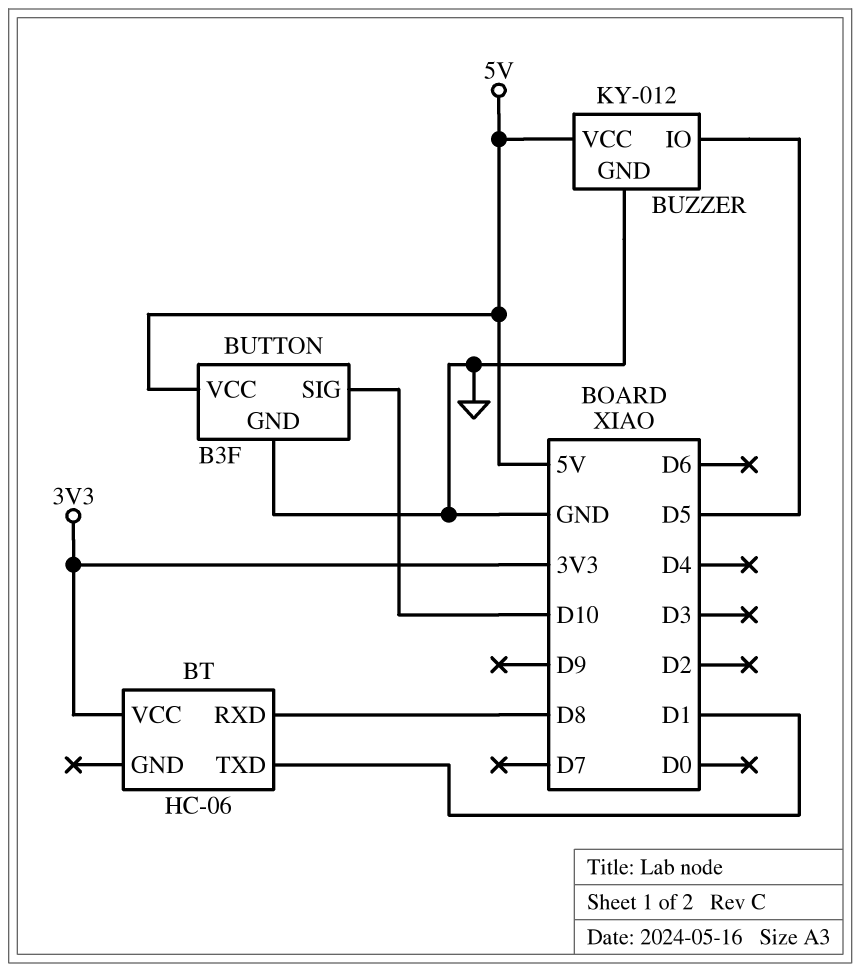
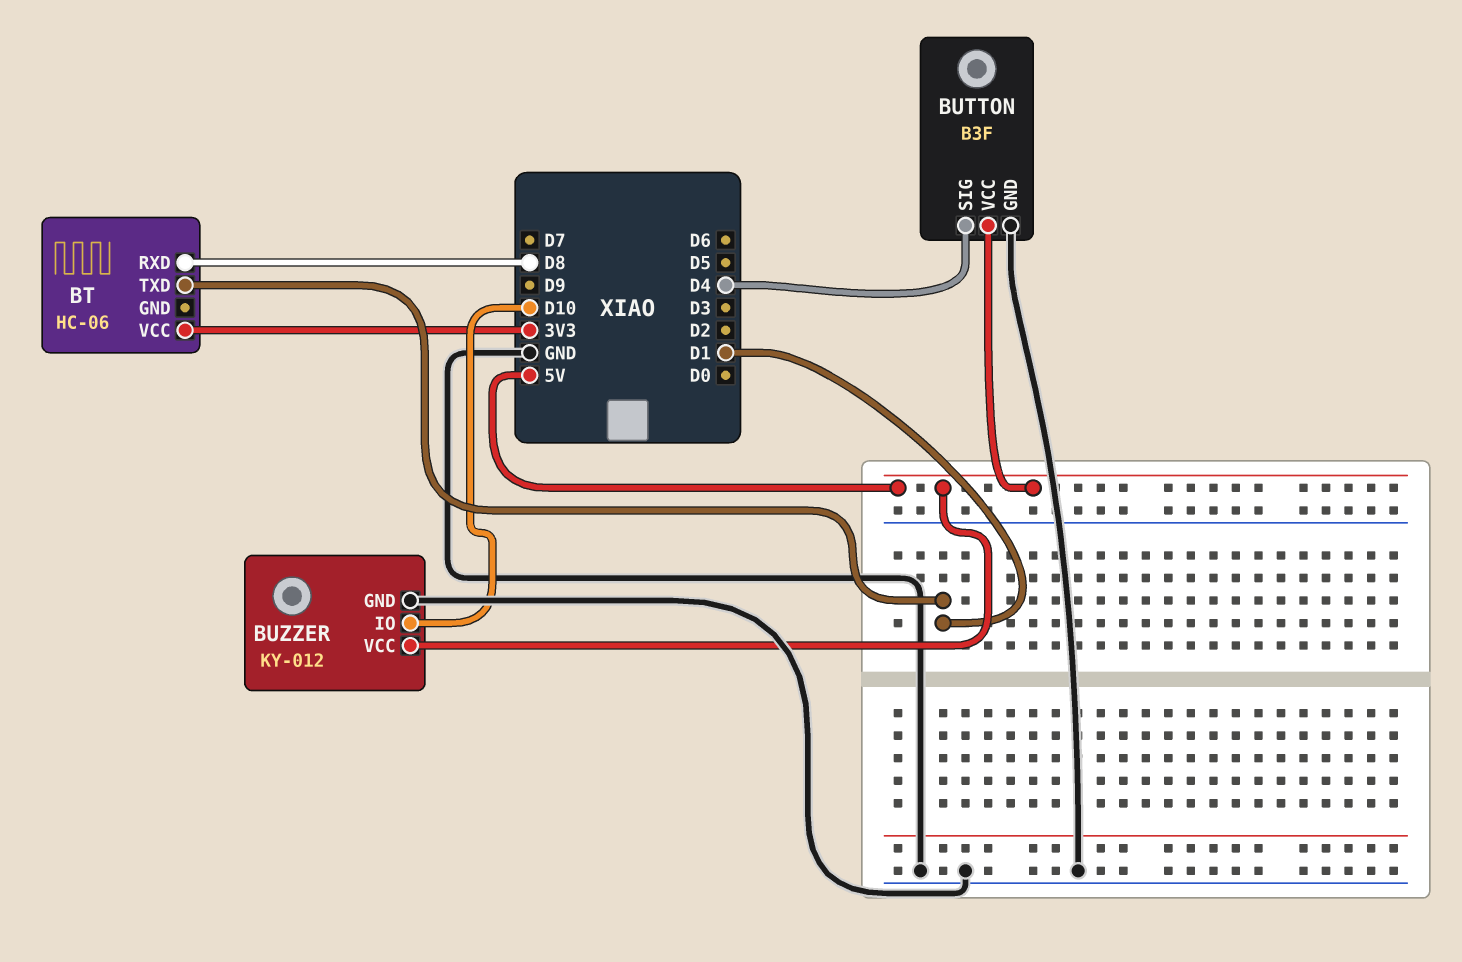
BUTTON pin SIG: D10 -> D4
BUZZER pin IO: D5 -> D10

